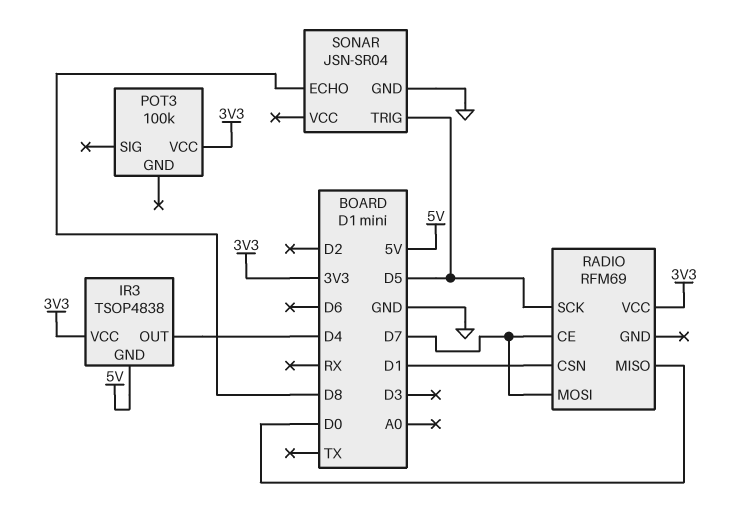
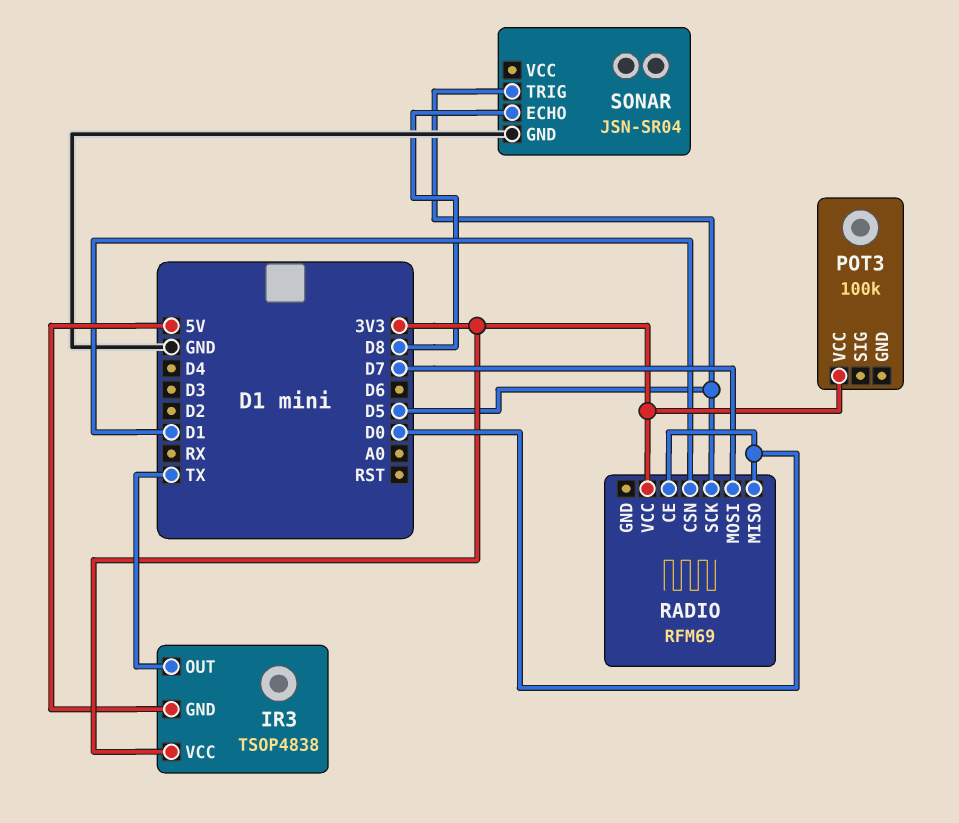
IR3 pin OUT: D4 -> TX
RADIO pin CE: D7 -> D0

